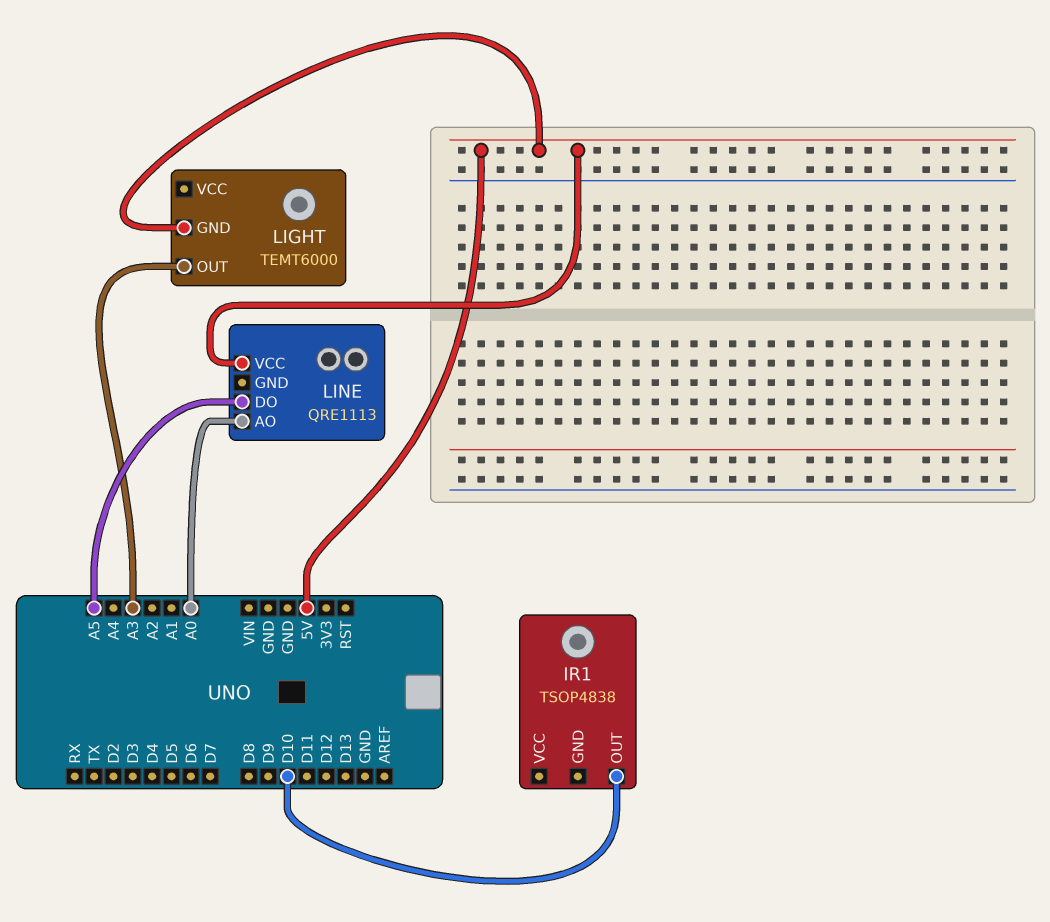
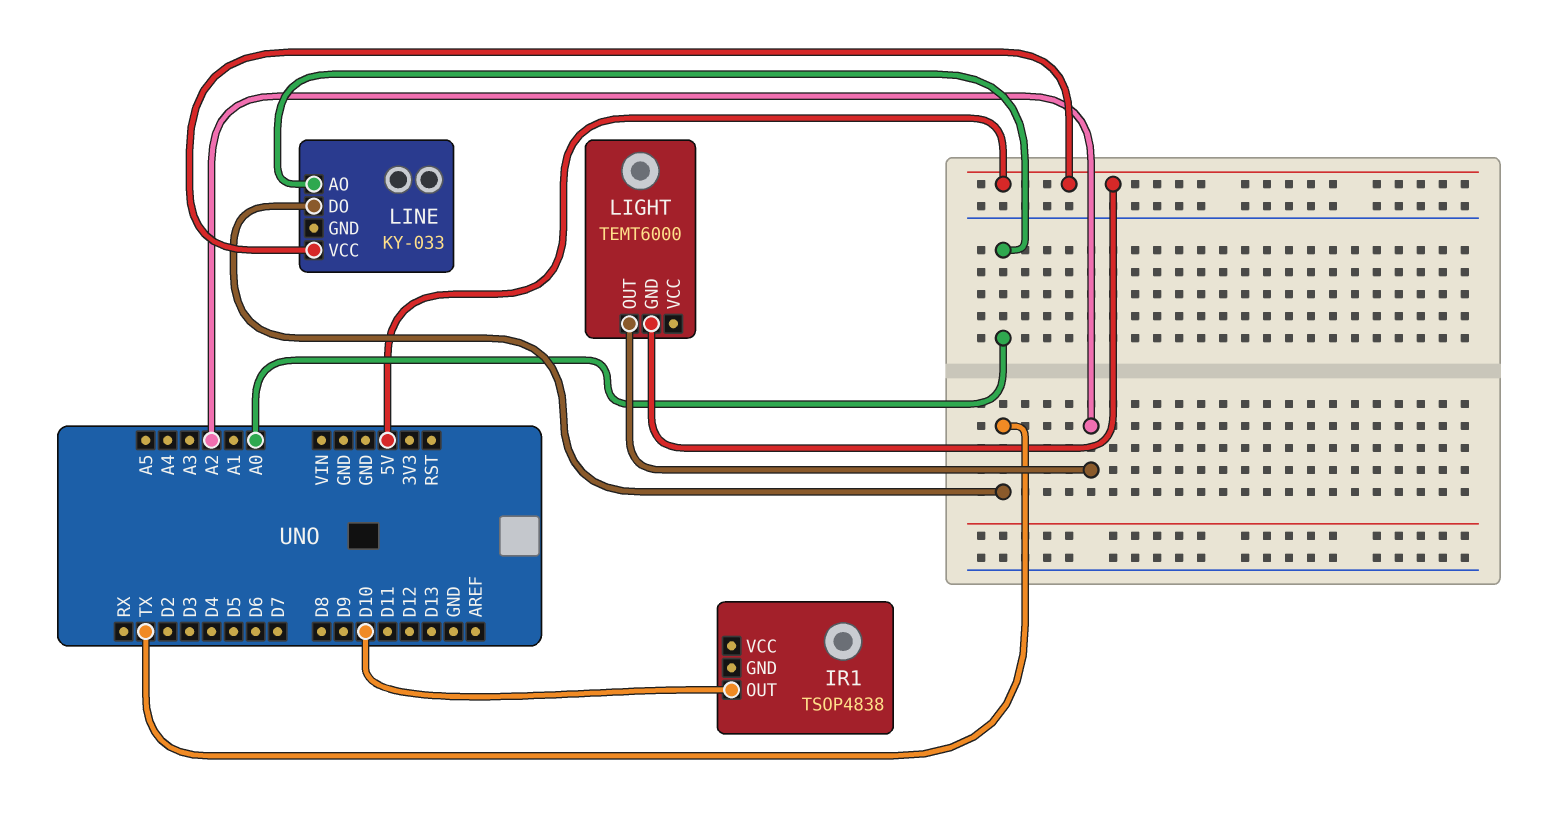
LIGHT pin OUT: A3 -> A2
LINE: QRE1113 -> KY-033
LINE pin DO: A5 -> TX

